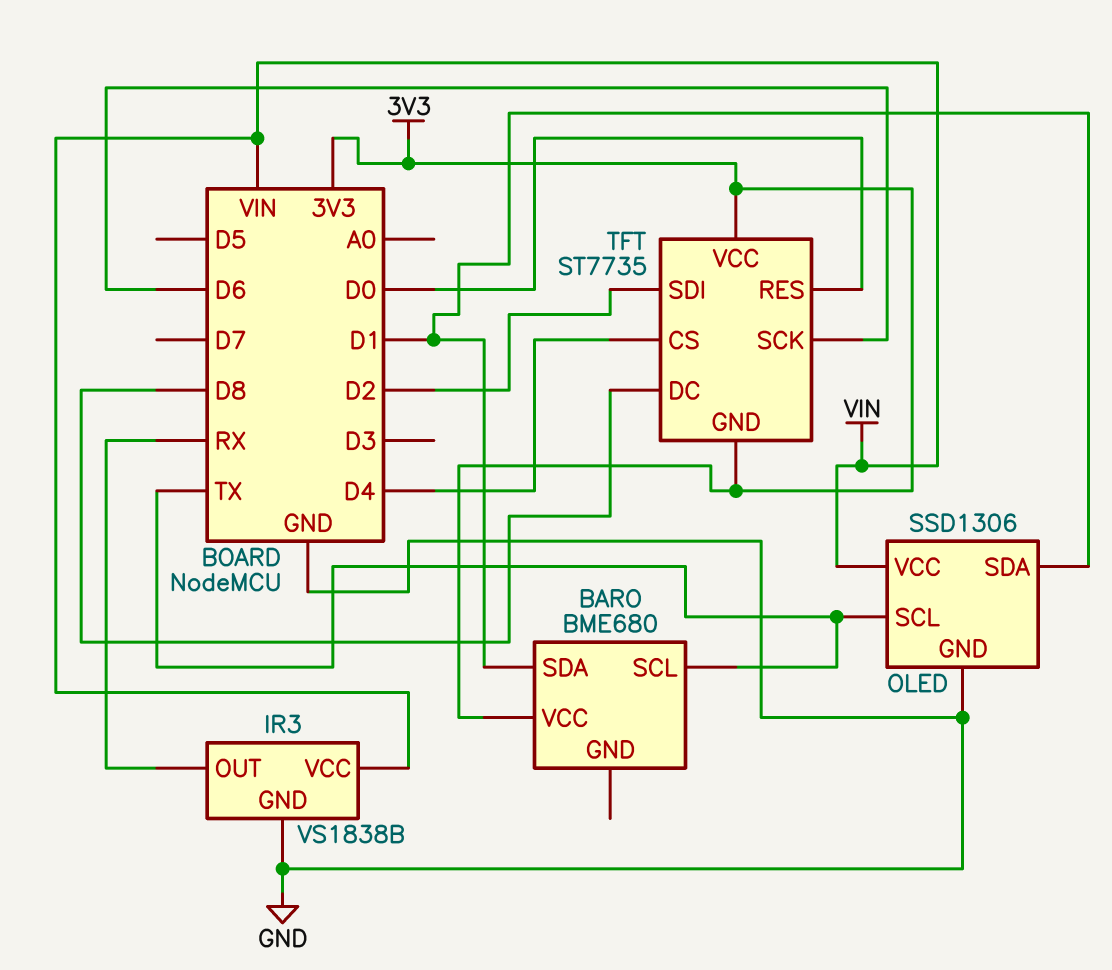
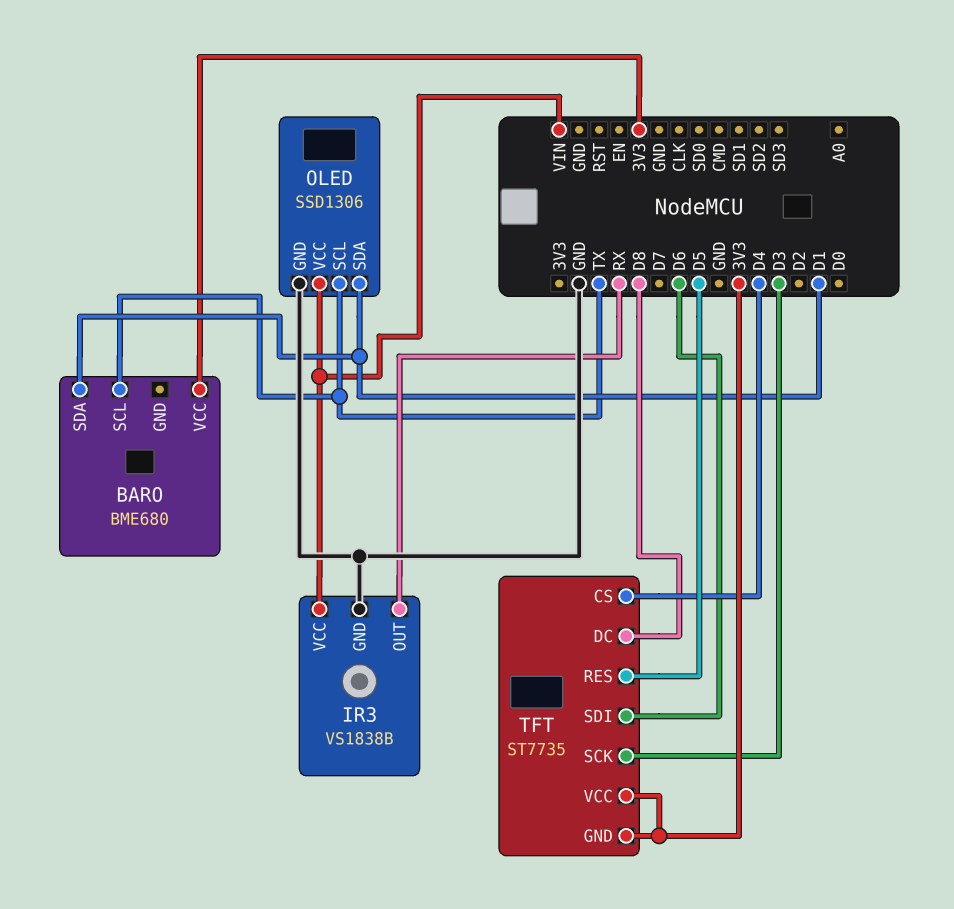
TFT pin RES: D0 -> D5
TFT pin SCK: D6 -> D3
TFT pin SDI: D2 -> D6

